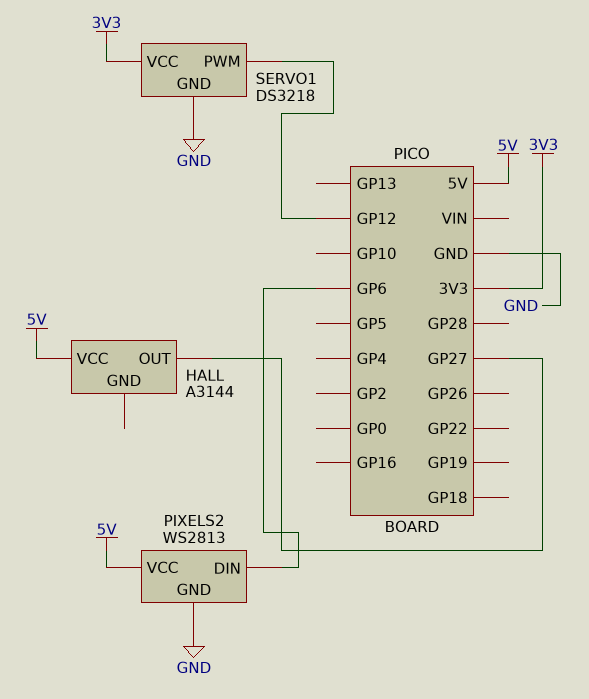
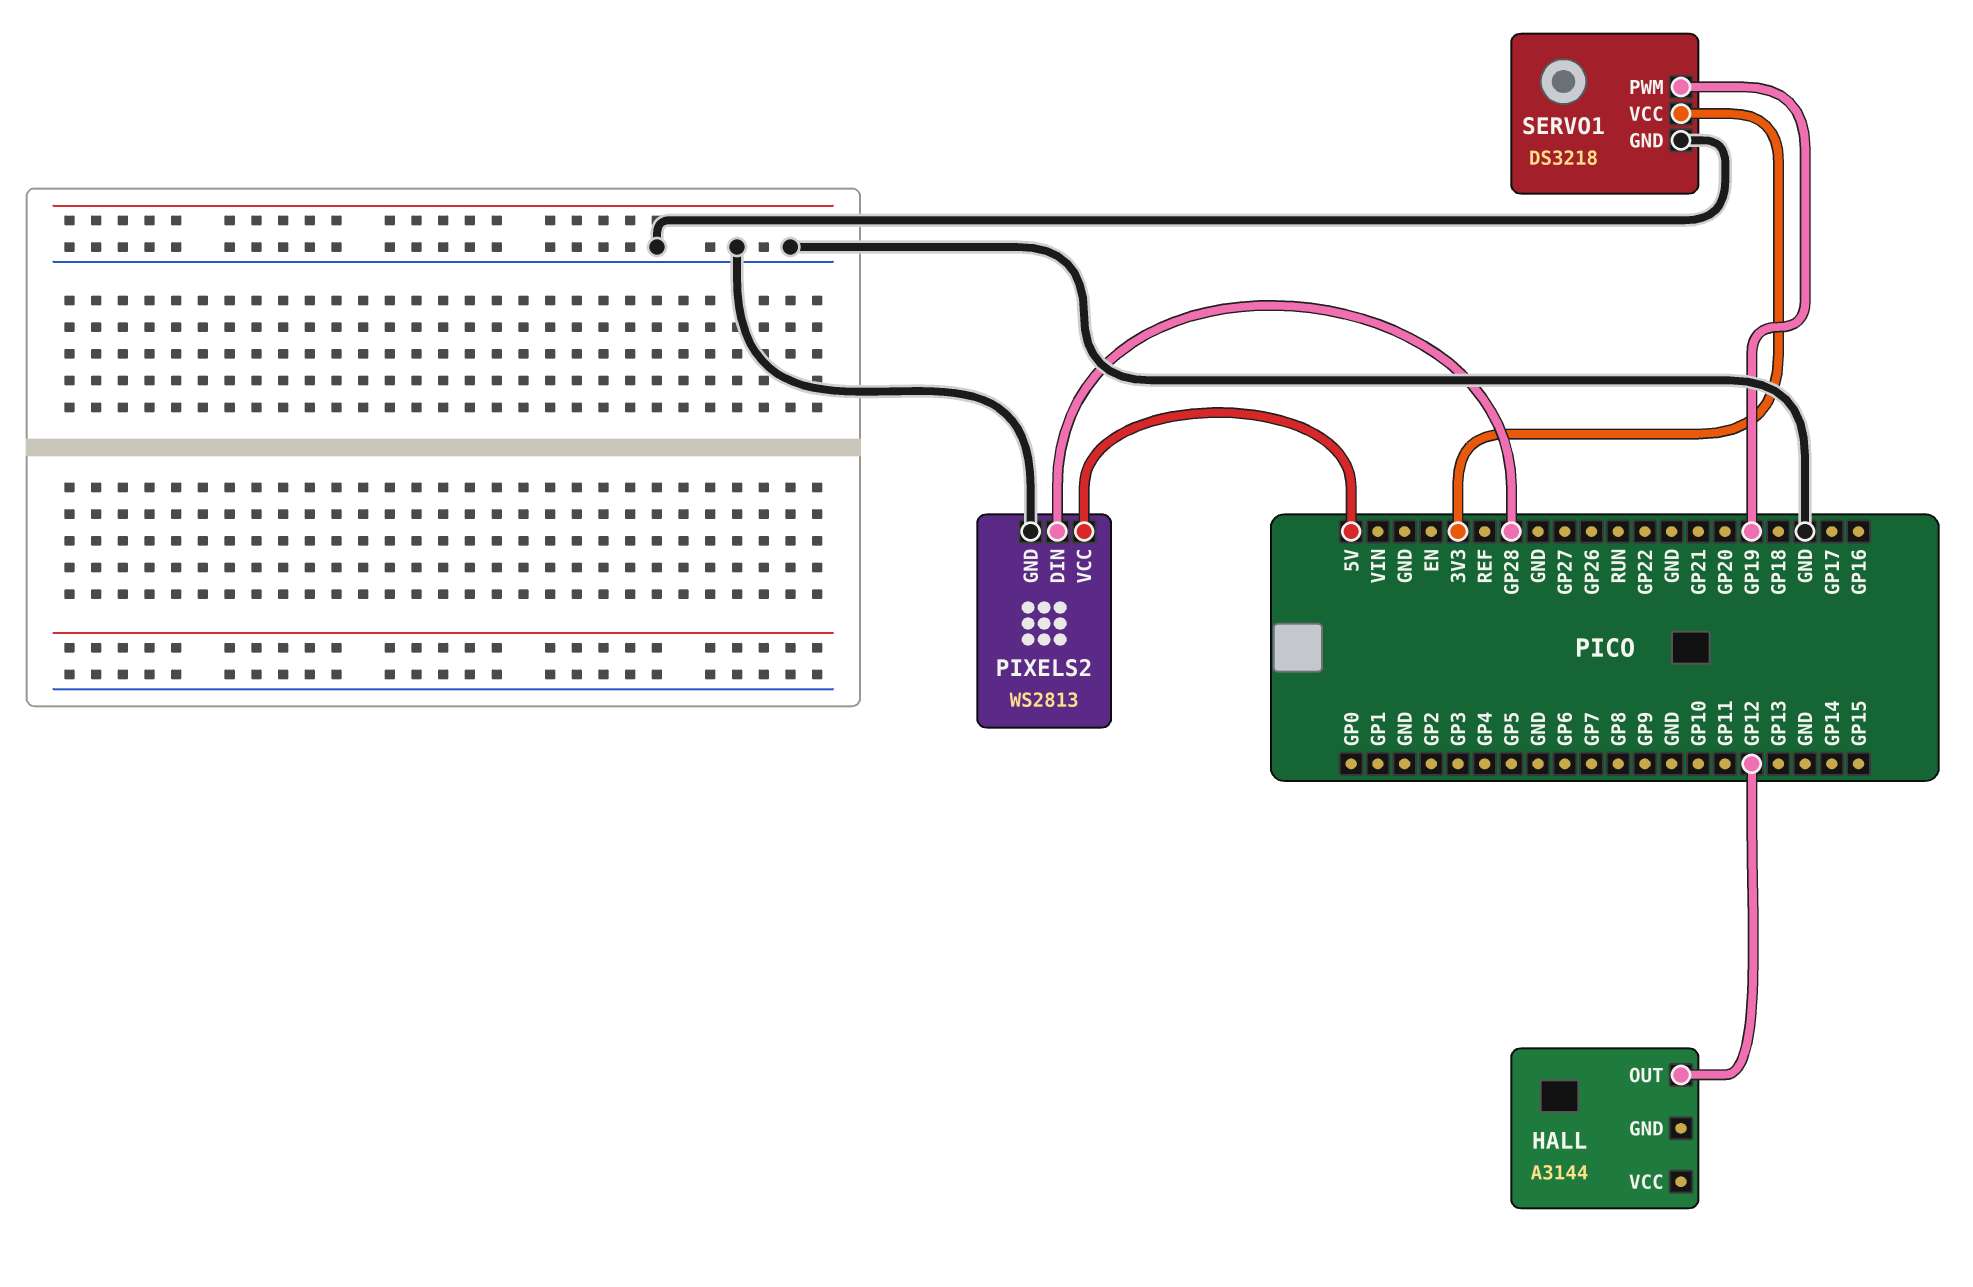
HALL pin OUT: GP27 -> GP12
HALL pin VCC: 5V -> none
PIXELS2 pin DIN: GP6 -> GP28
SERVO1 pin PWM: GP12 -> GP19

